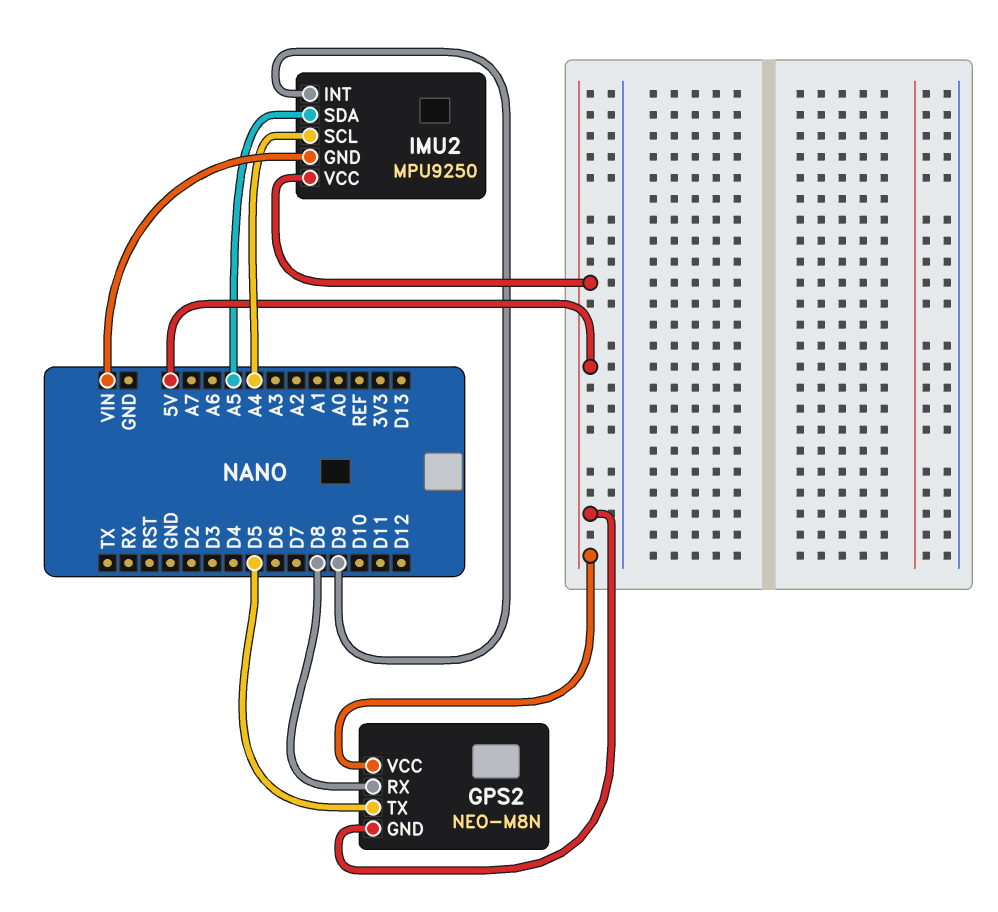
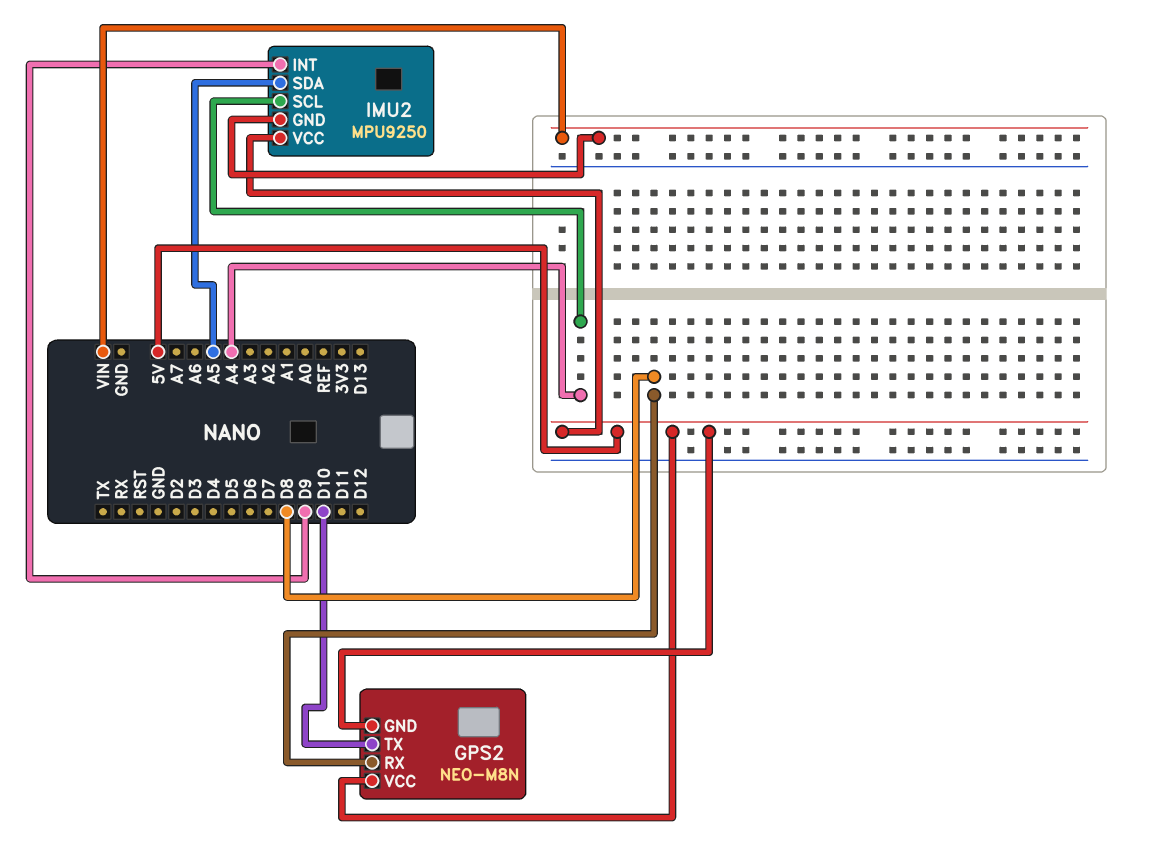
GPS2 pin TX: D5 -> D10

